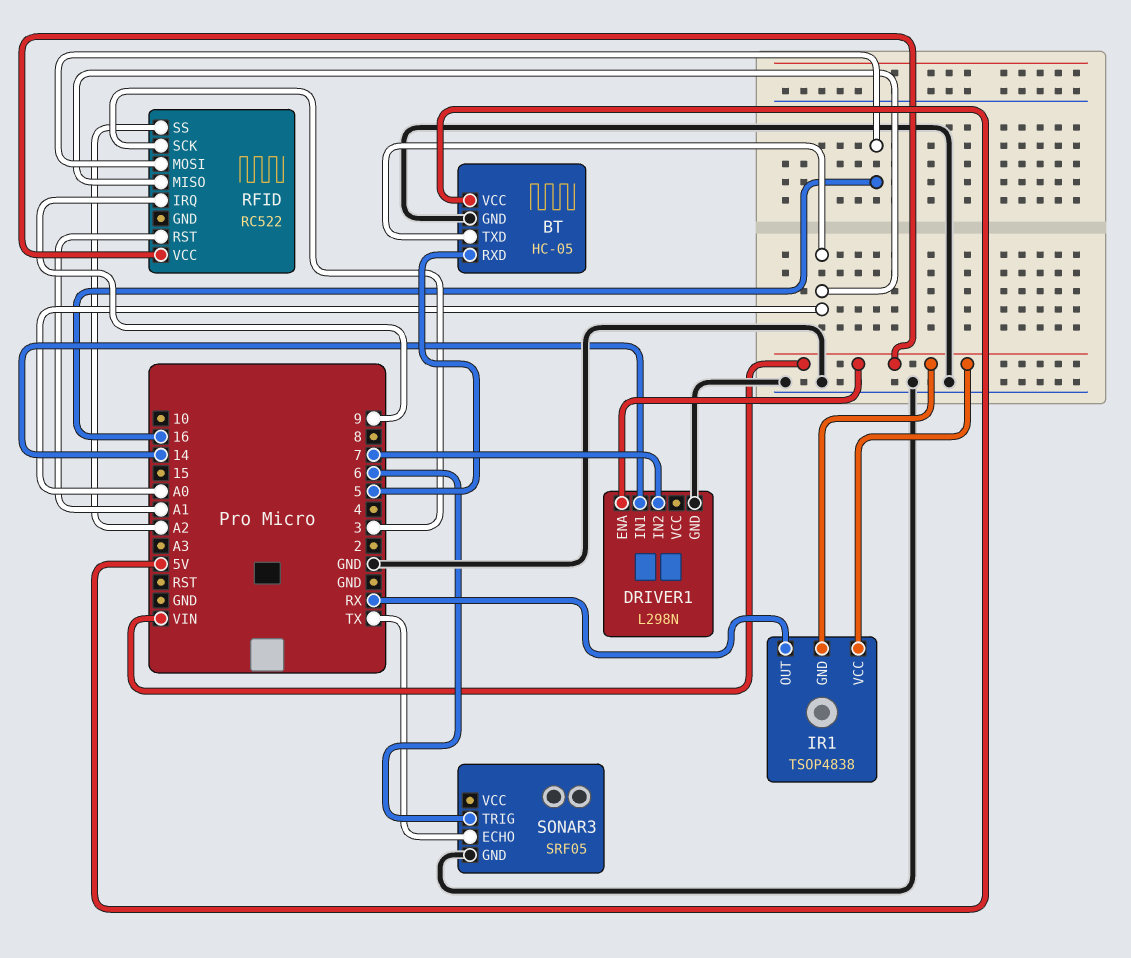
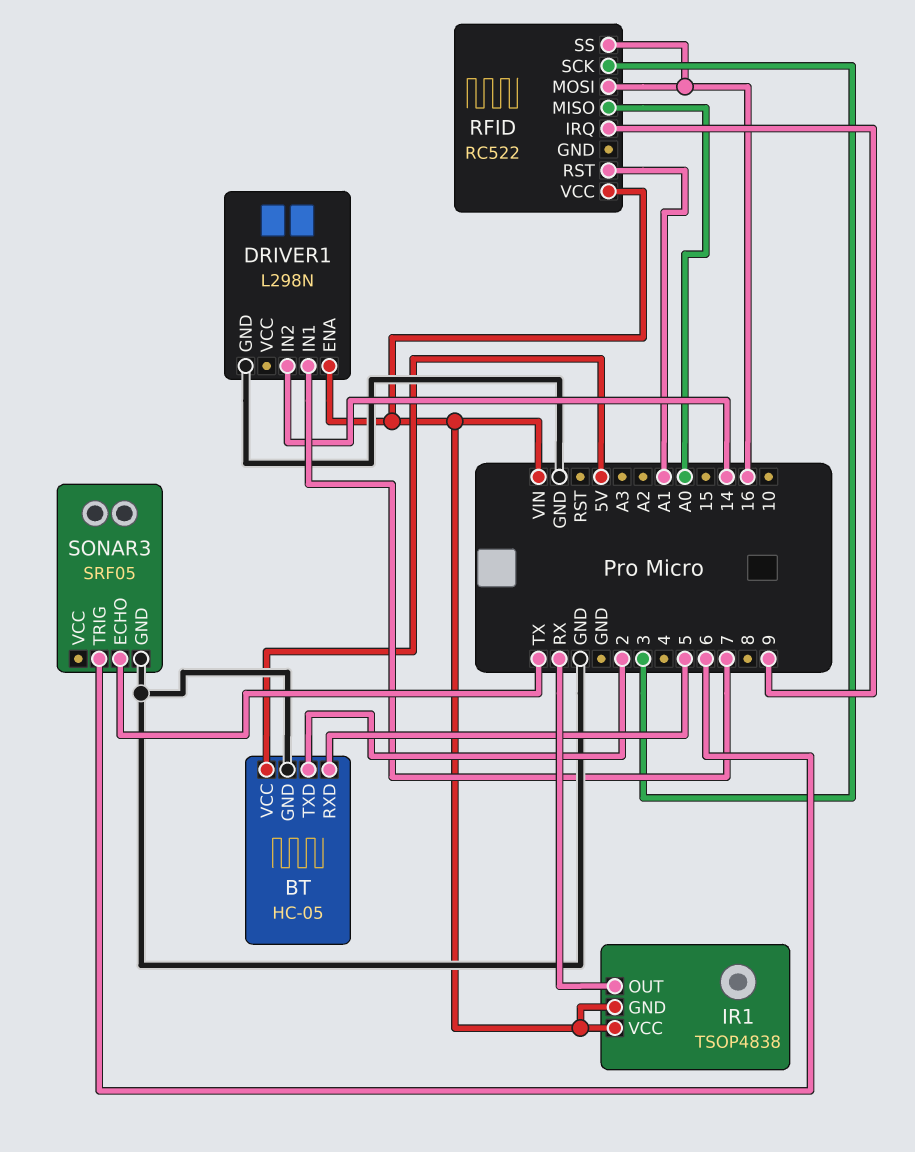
BT pin TXD: A0 -> 2
DRIVER1 pin IN1: 14 -> 7
DRIVER1 pin IN2: 7 -> 14
RFID pin SS: A2 -> 16

